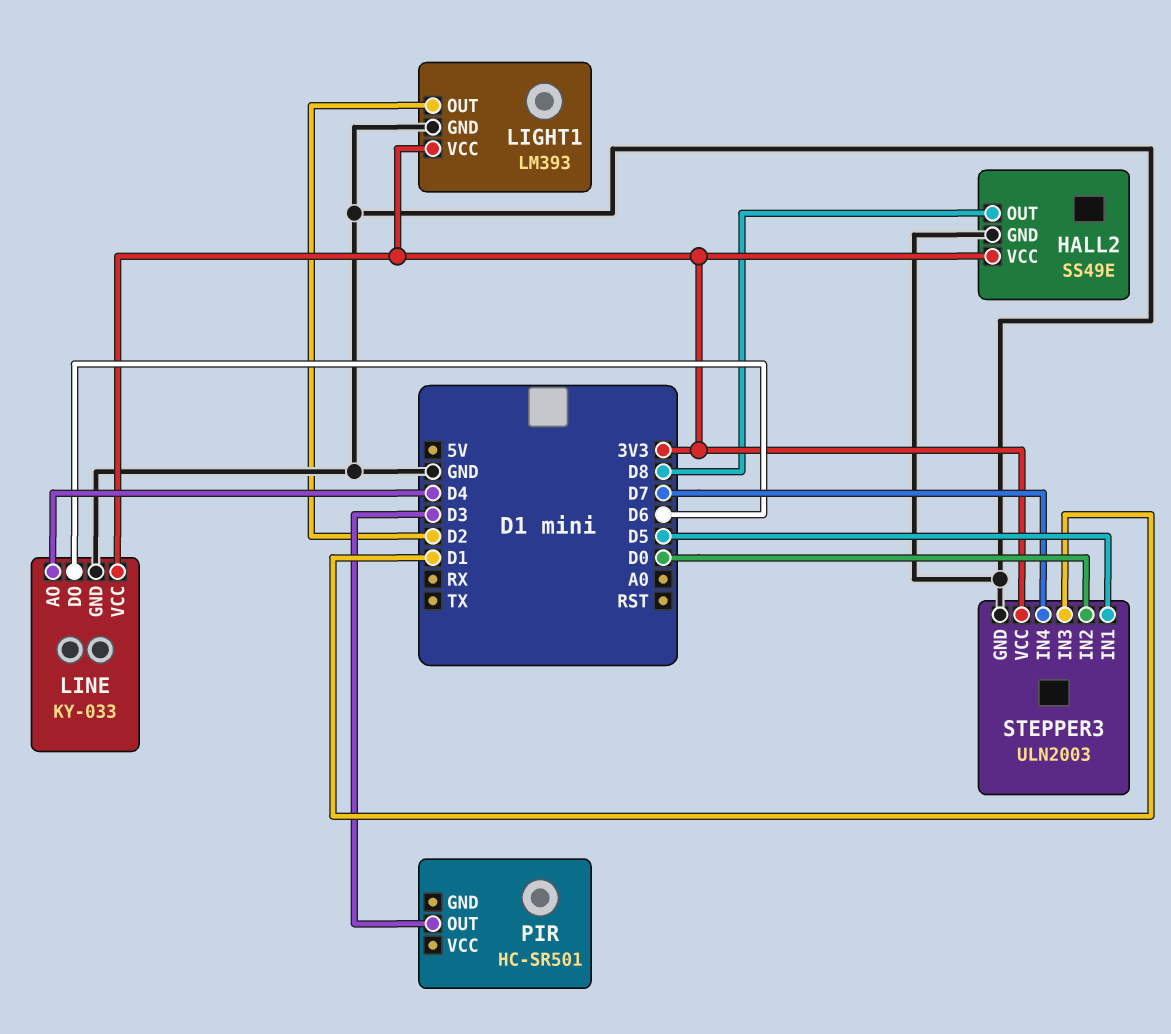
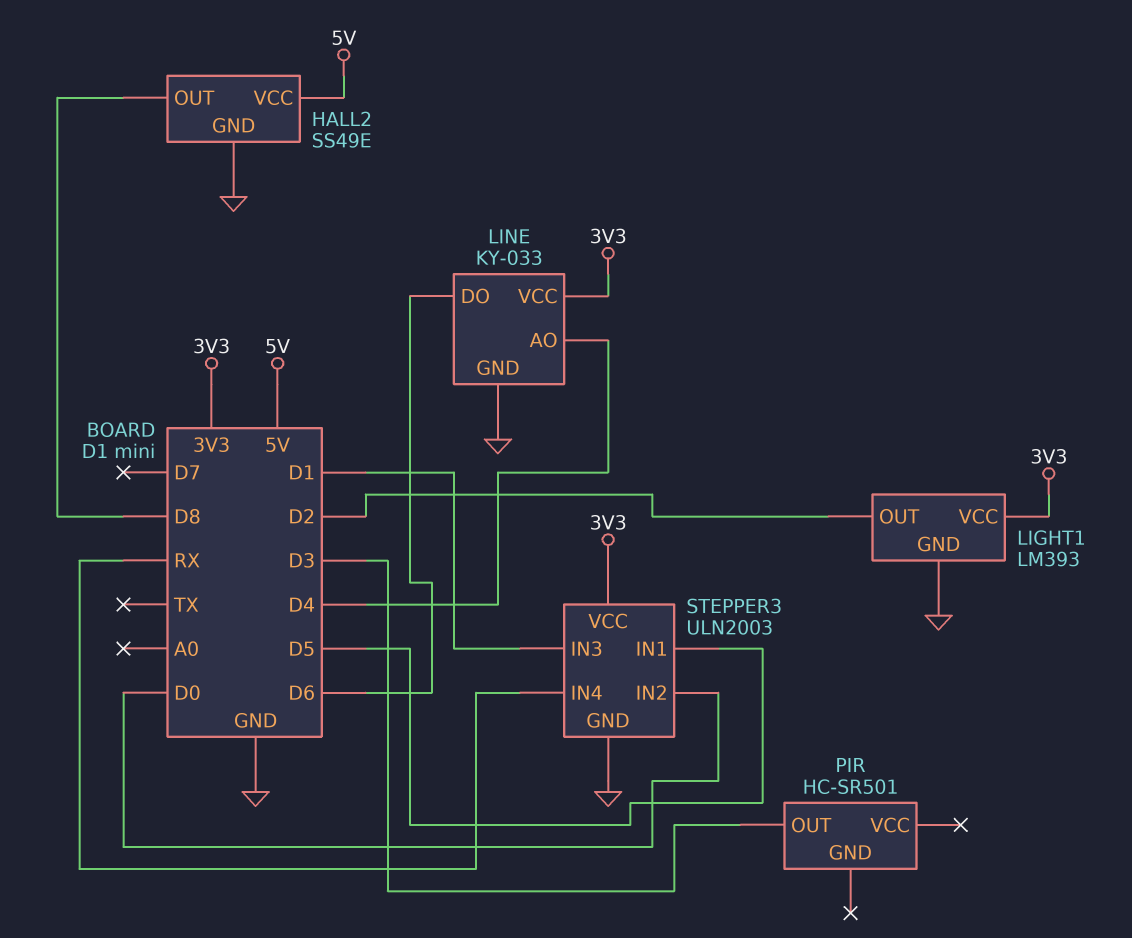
HALL2 pin VCC: 3V3 -> 5V
STEPPER3 pin IN4: D7 -> RX

